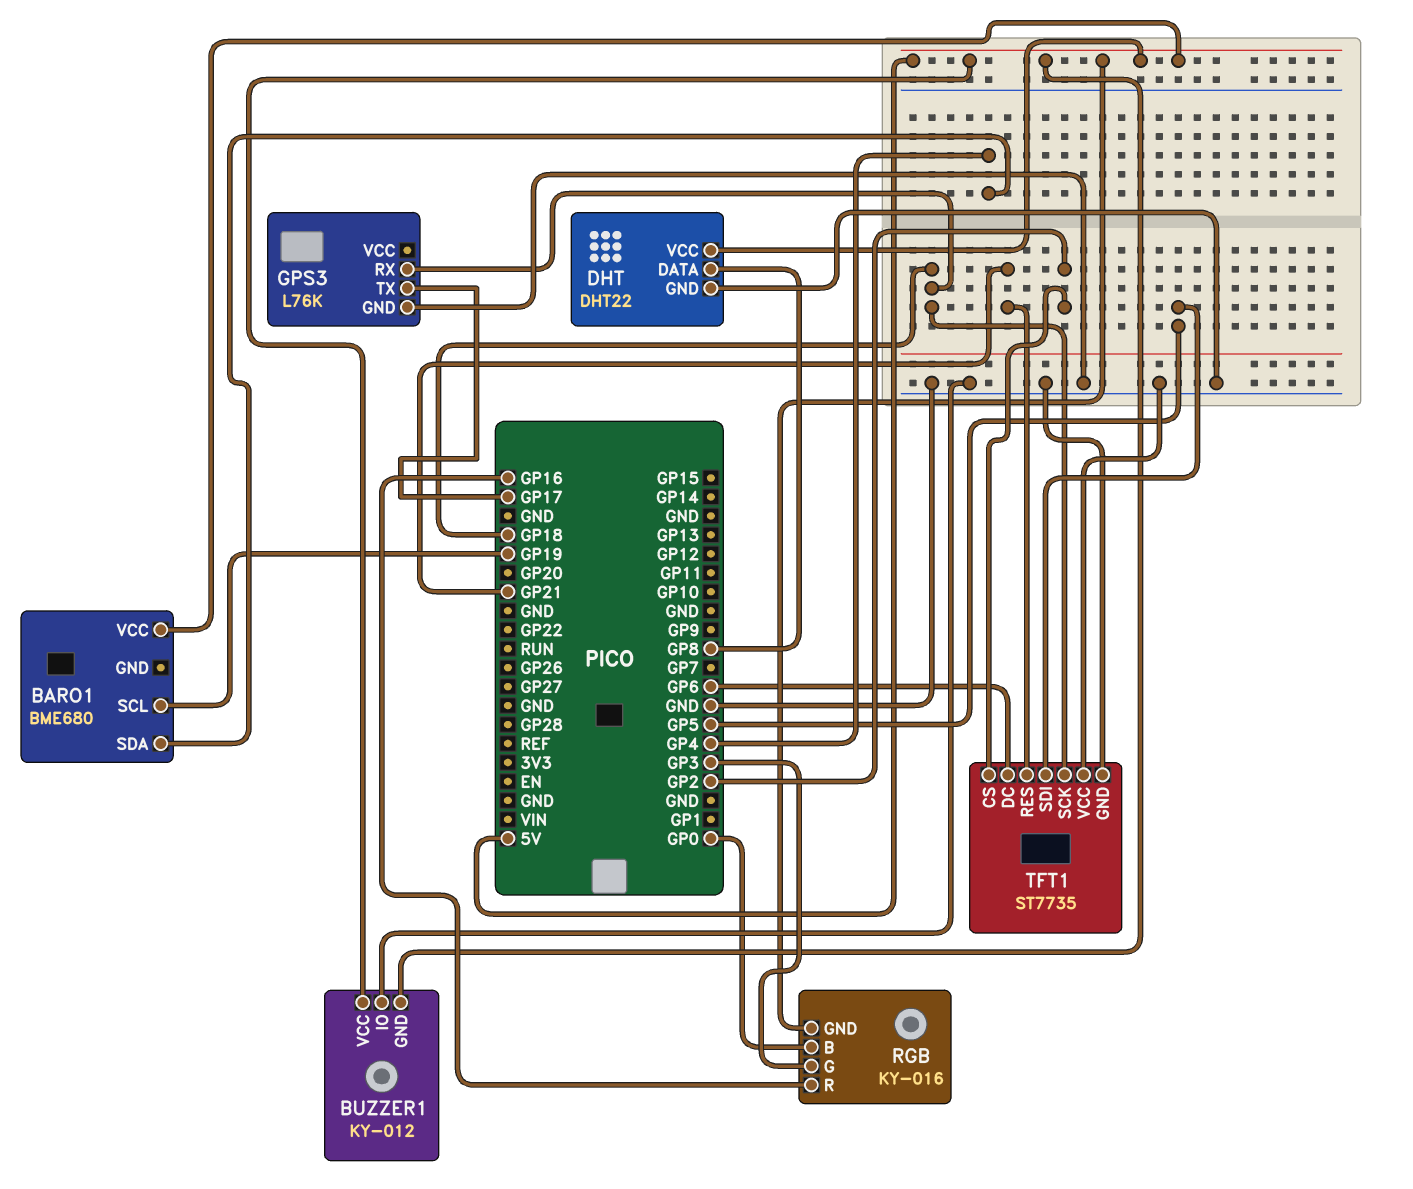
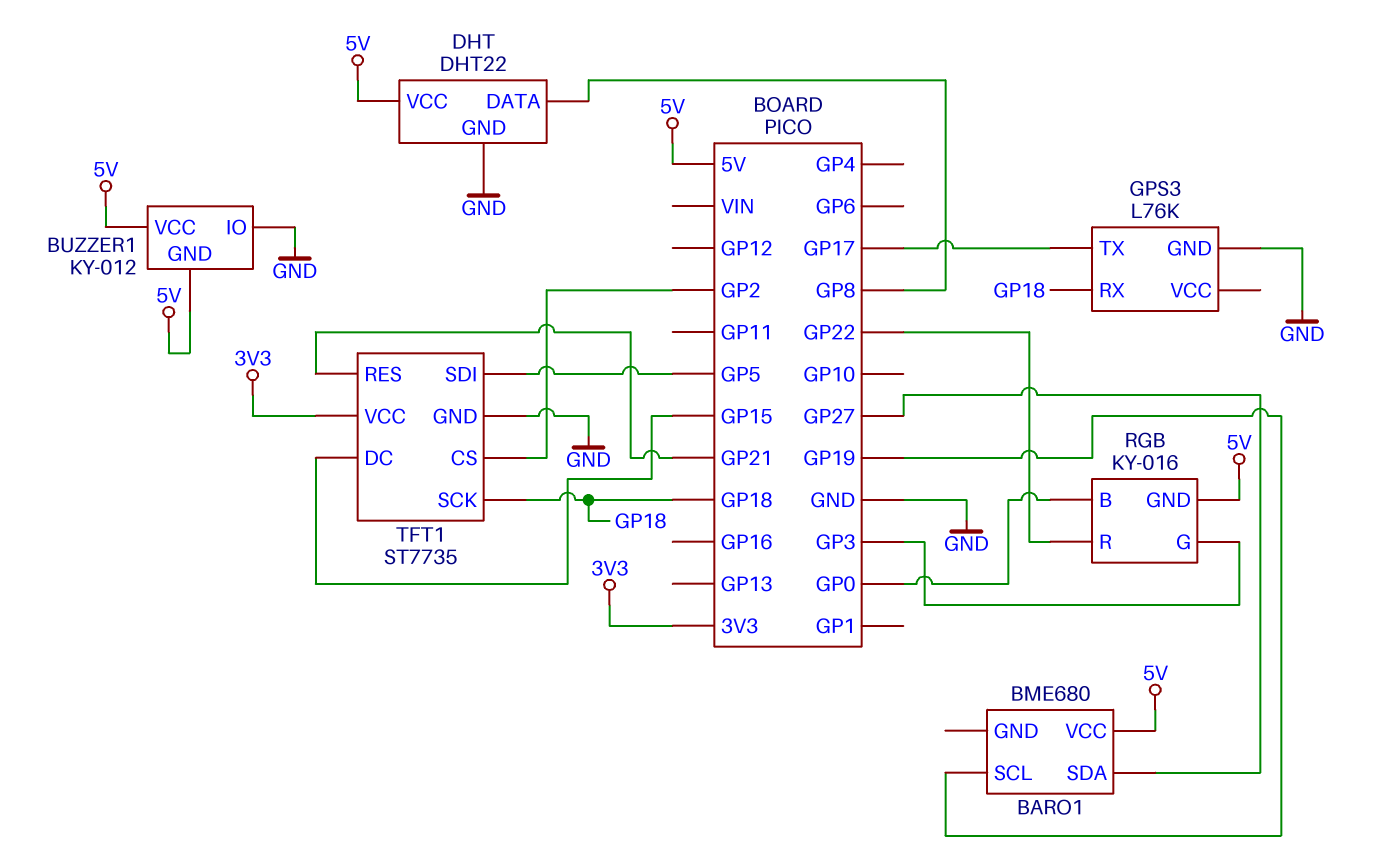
BARO1 pin SDA: GP4 -> GP27
RGB pin R: GP16 -> GP22
TFT1 pin DC: GP6 -> GP15
TFT1 pin VCC: GND -> 3V3

